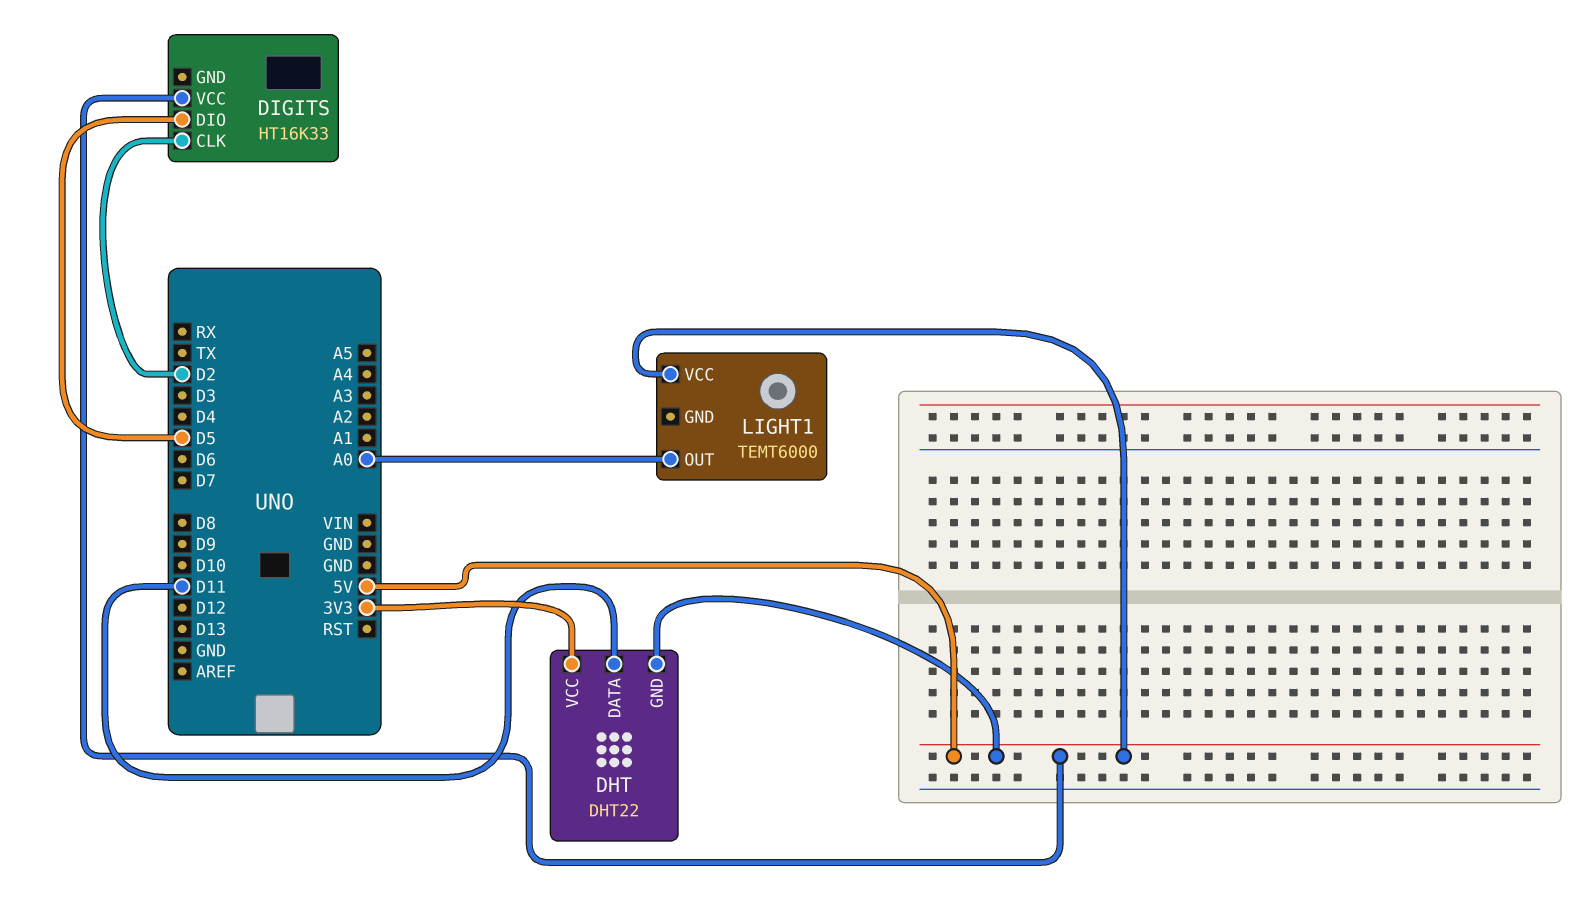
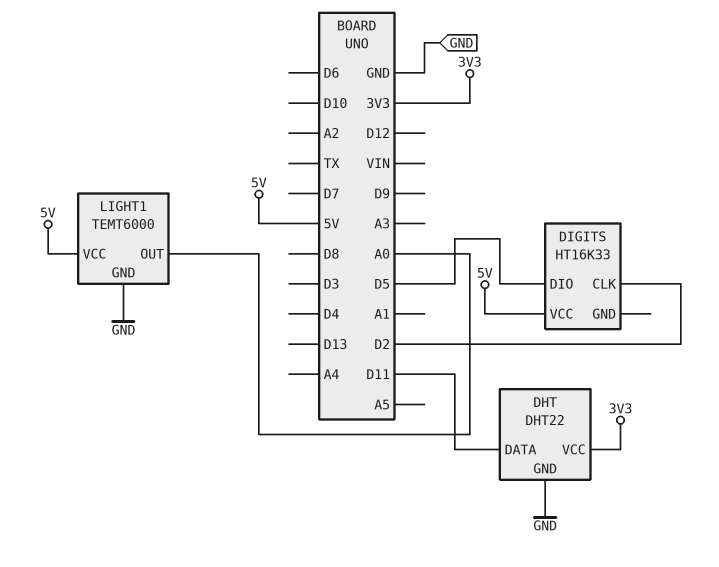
DHT pin GND: 5V -> GND
LIGHT1 pin GND: none -> GND

